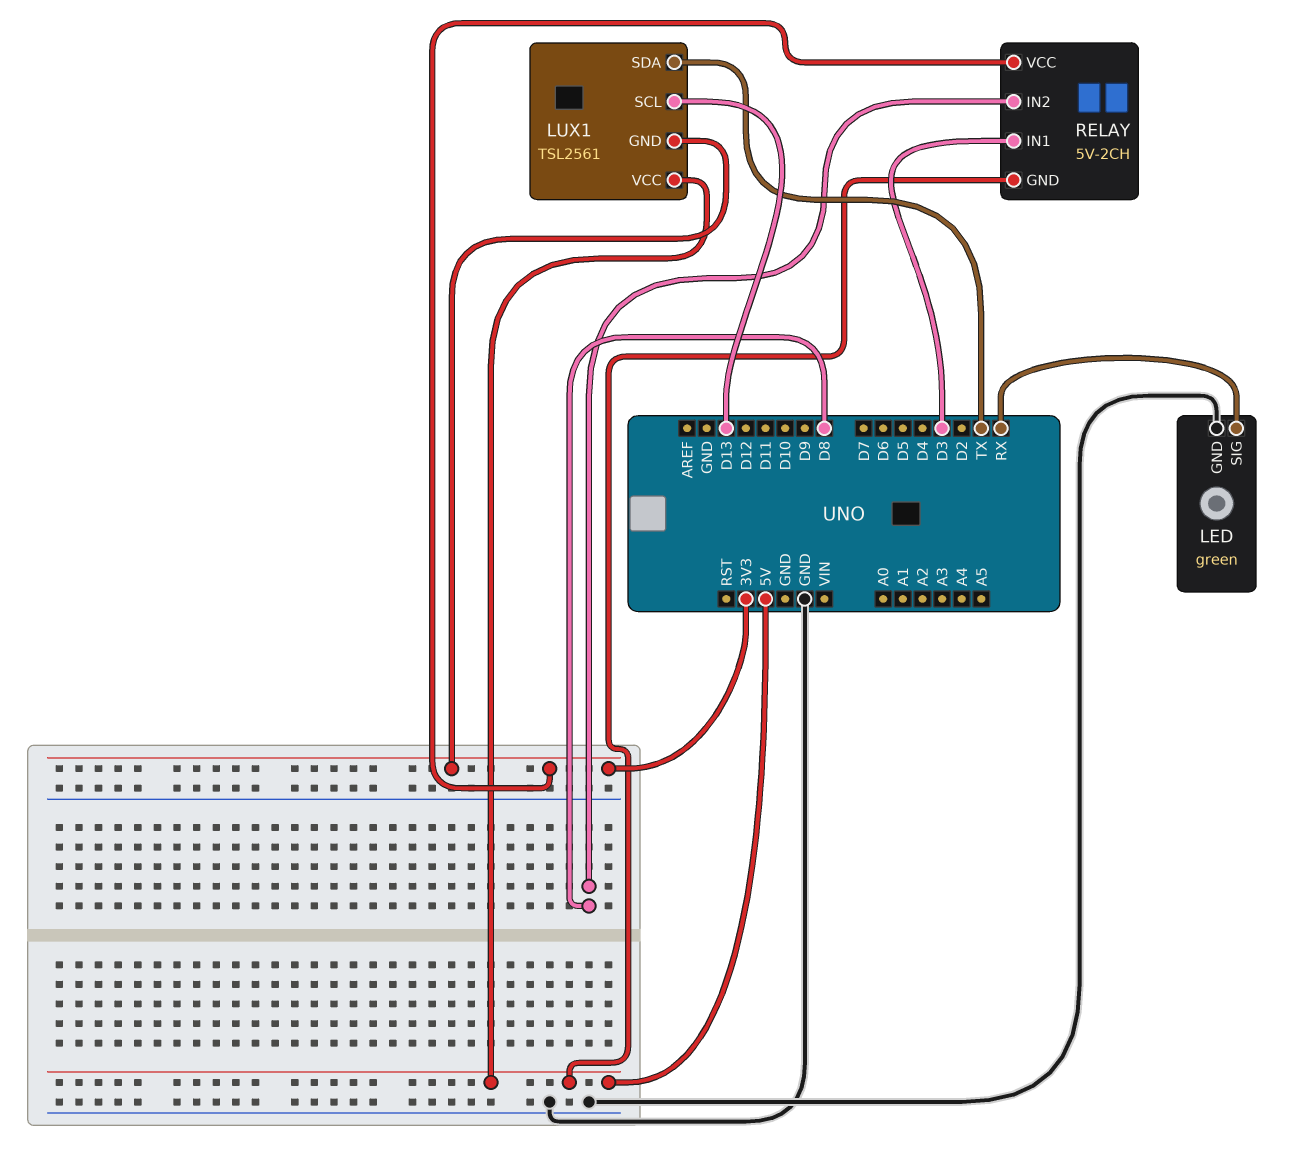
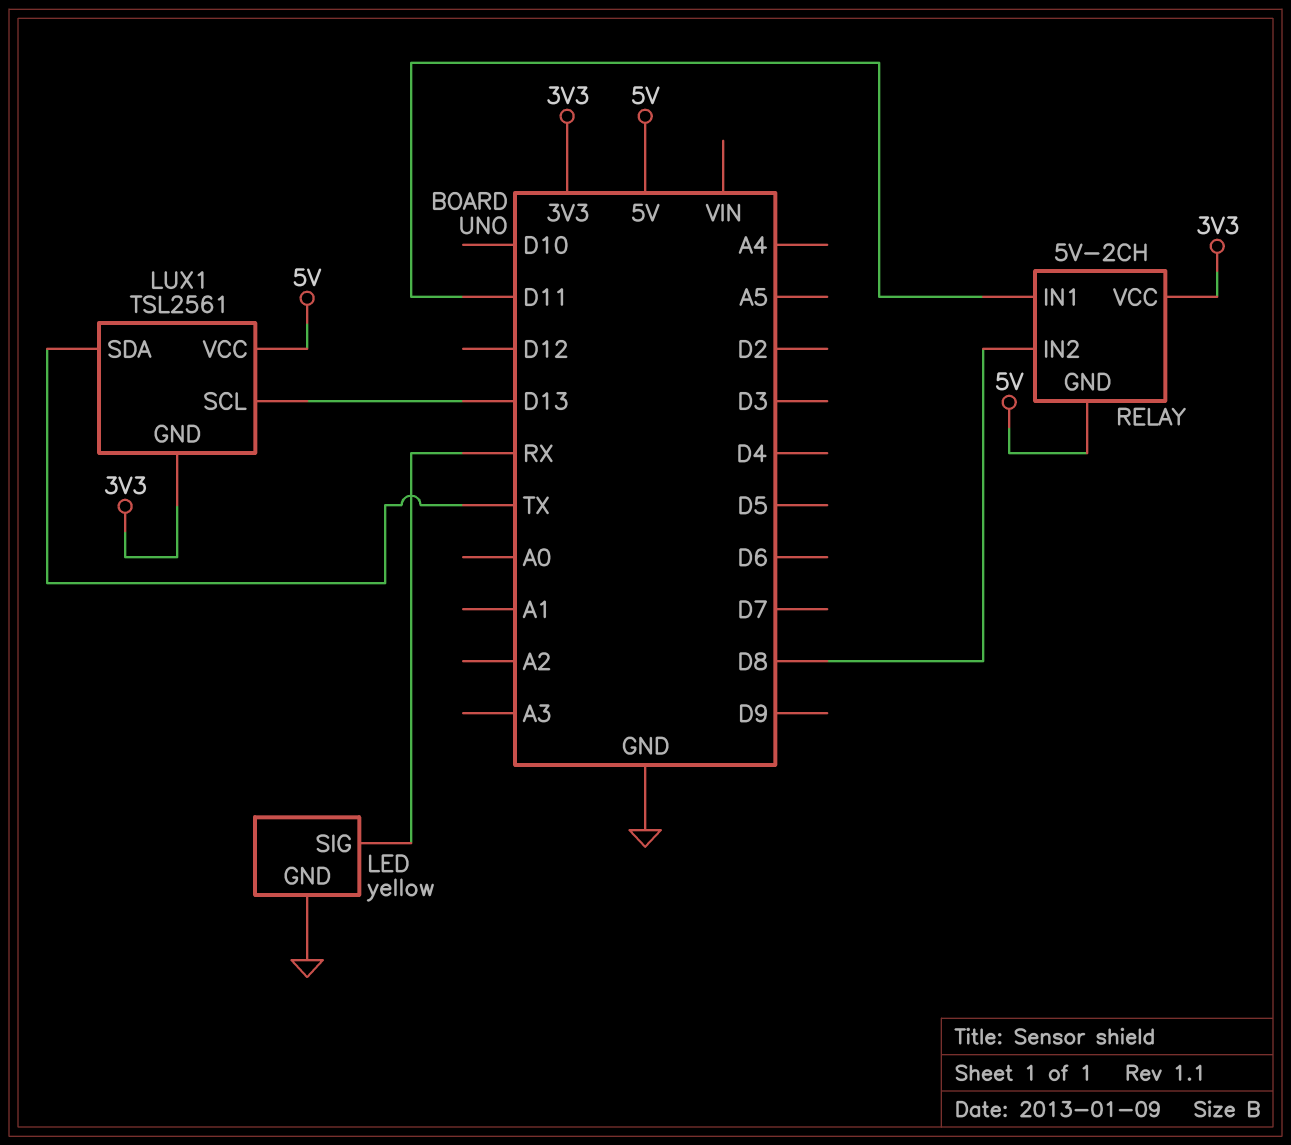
LED: green -> yellow
RELAY pin IN1: D3 -> D11

